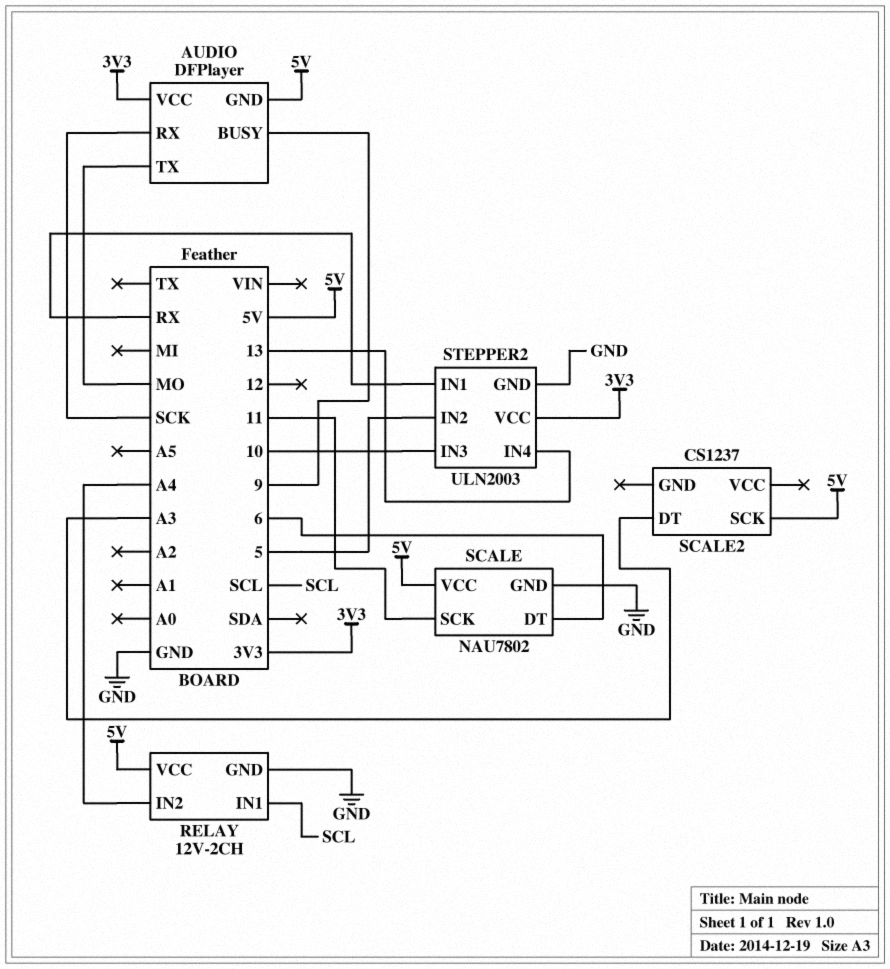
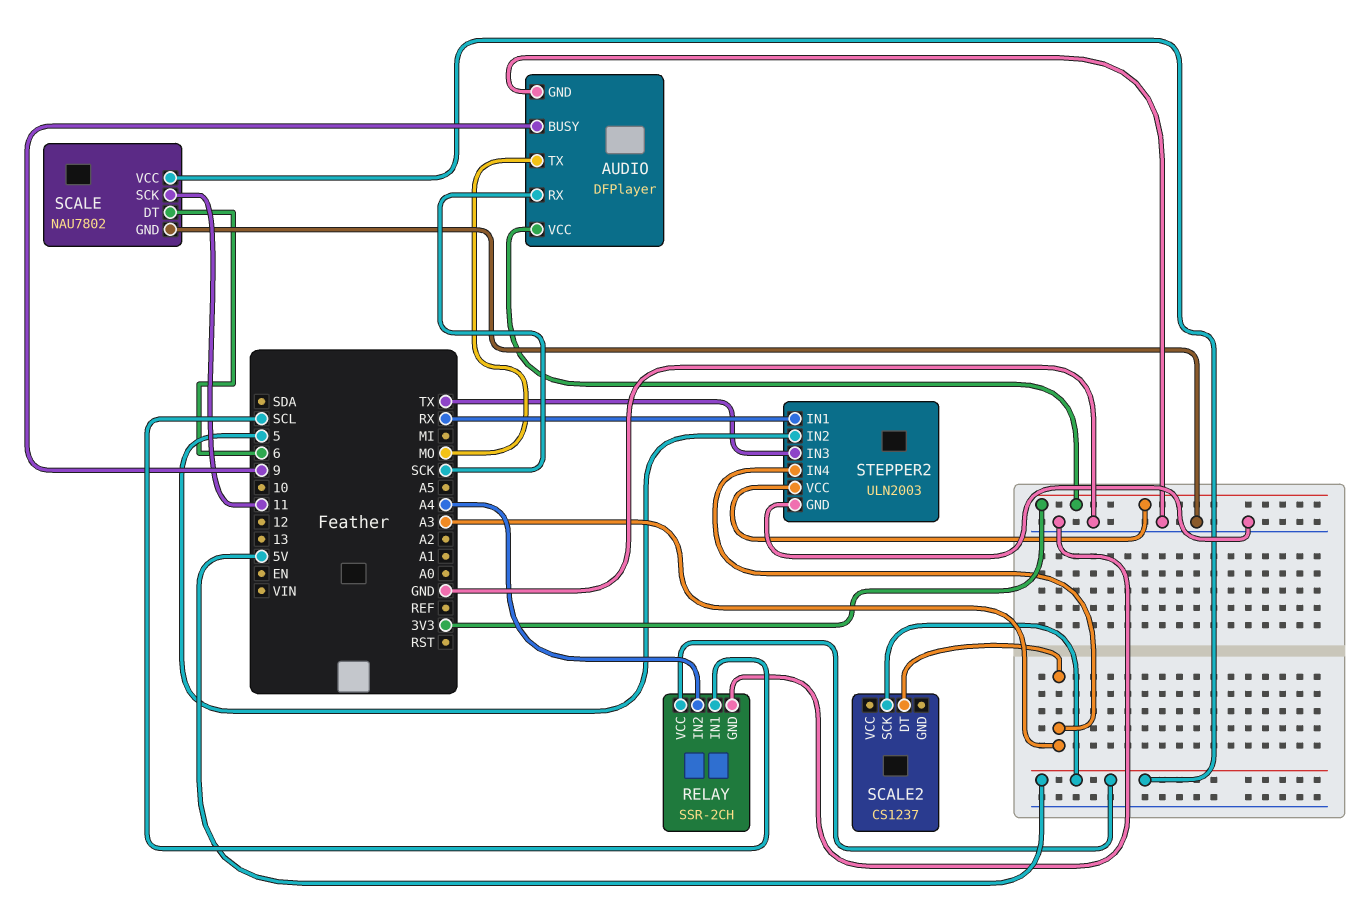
AUDIO pin GND: 5V -> GND
RELAY: 12V-2CH -> SSR-2CH
STEPPER2 pin IN3: 10 -> TX
STEPPER2 pin IN4: 13 -> A3

